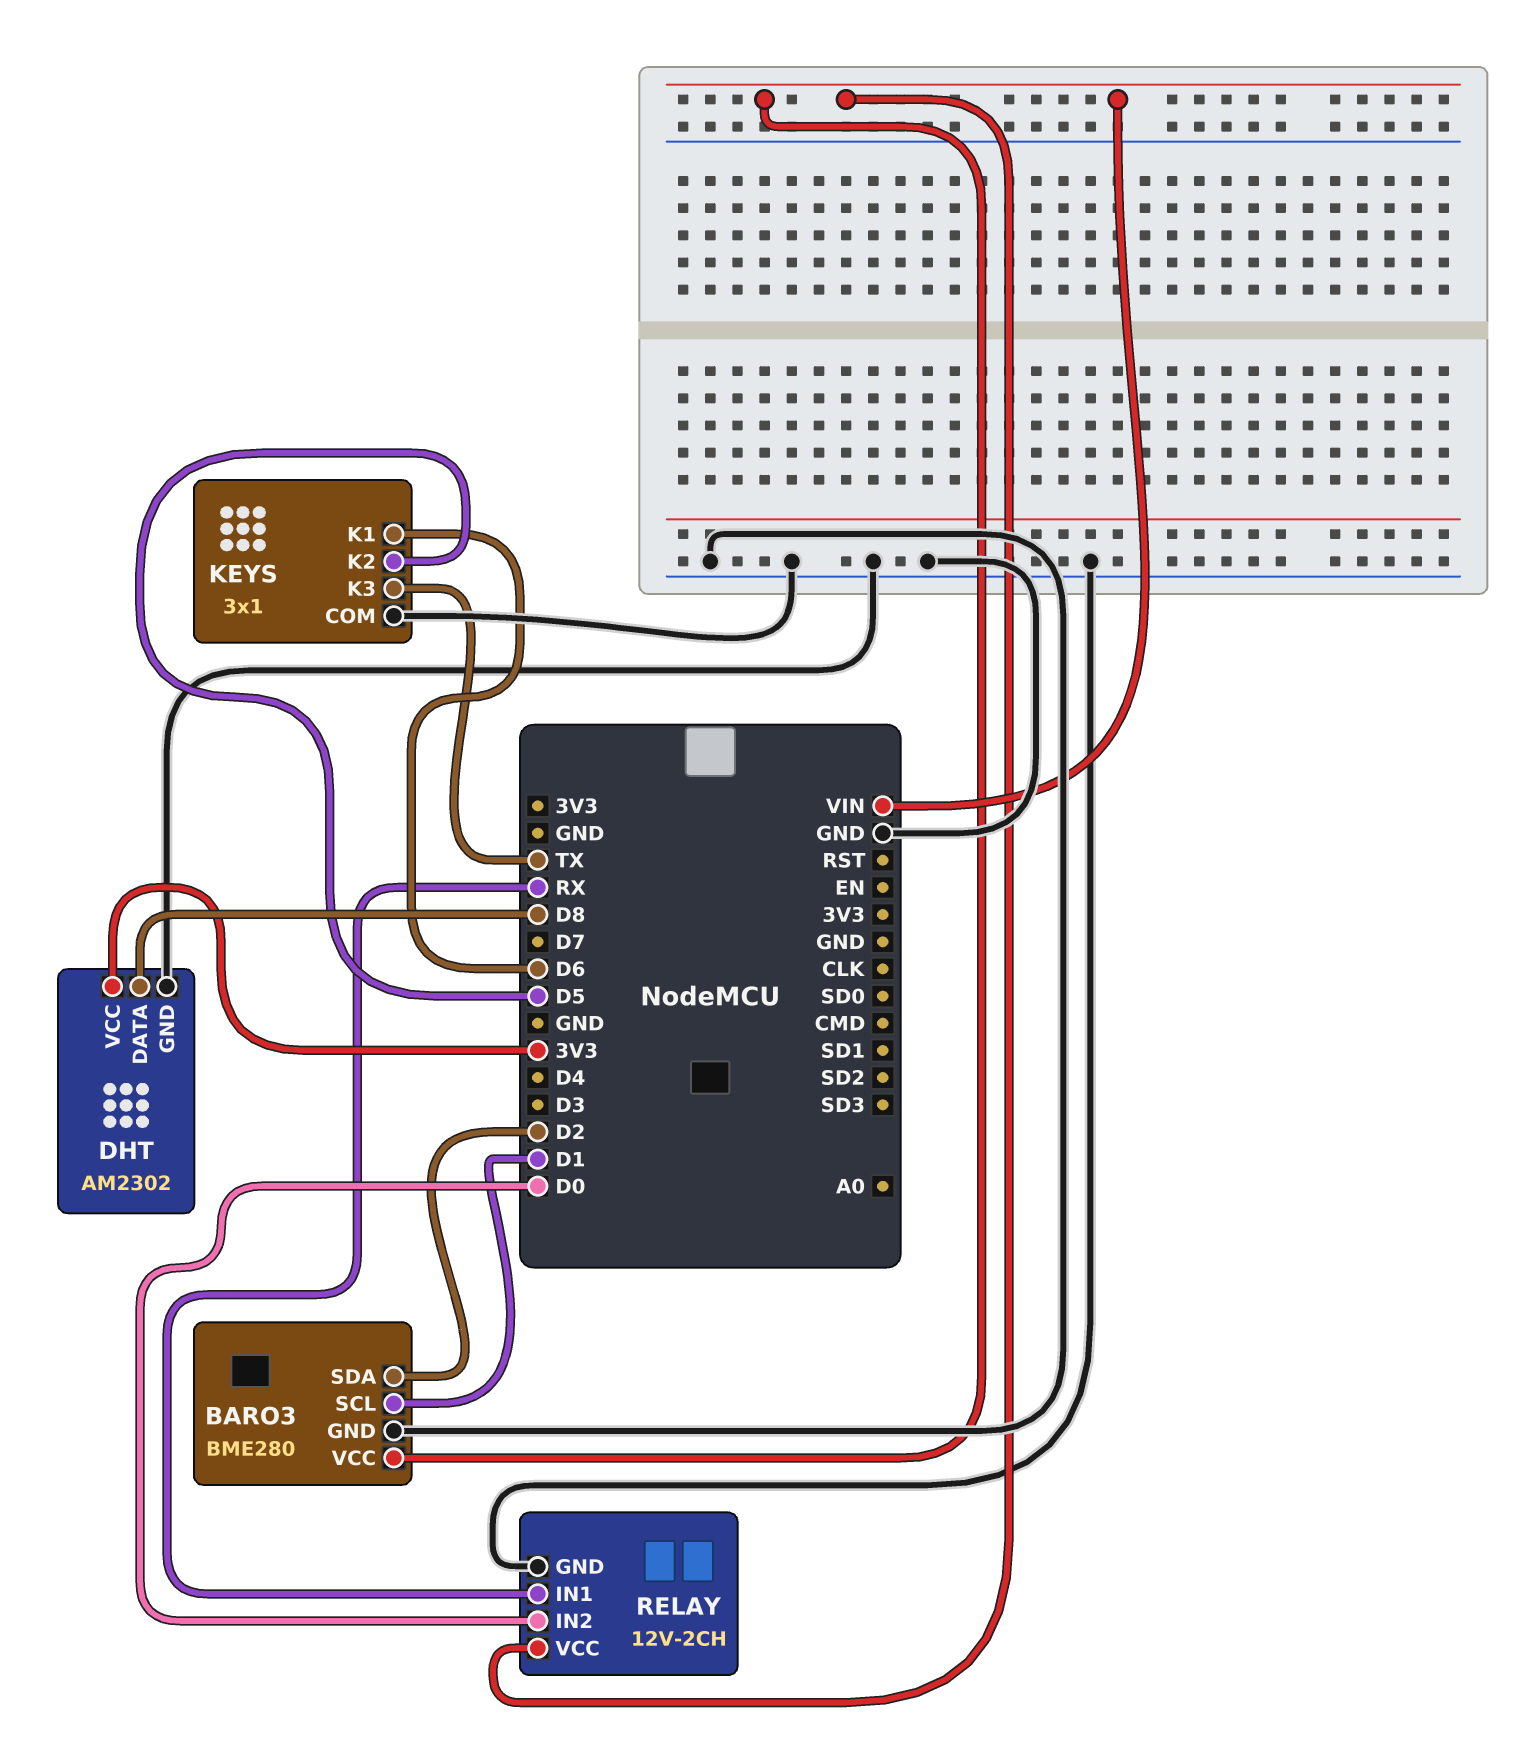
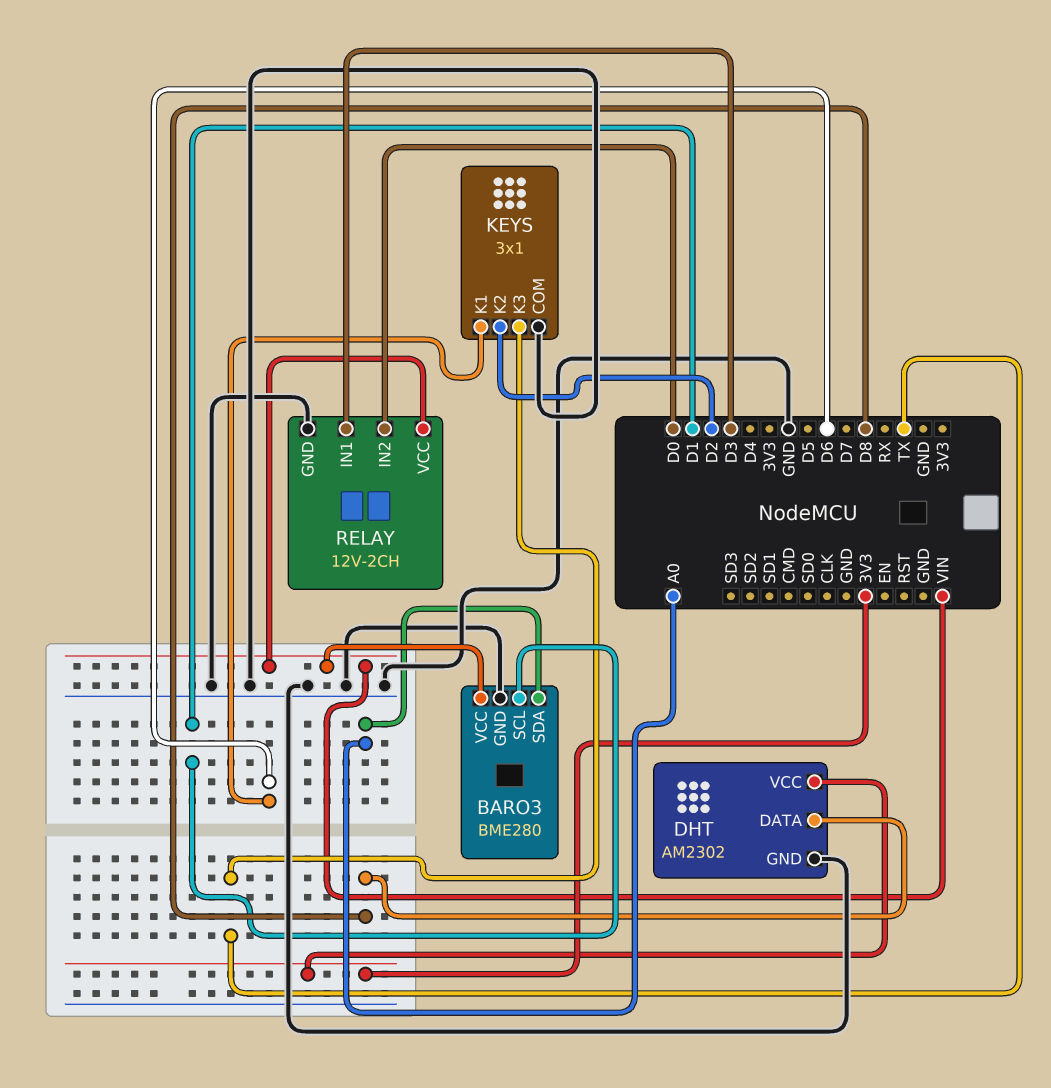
BARO3 pin SDA: D2 -> A0
KEYS pin K2: D5 -> D2
RELAY pin IN1: RX -> D3

